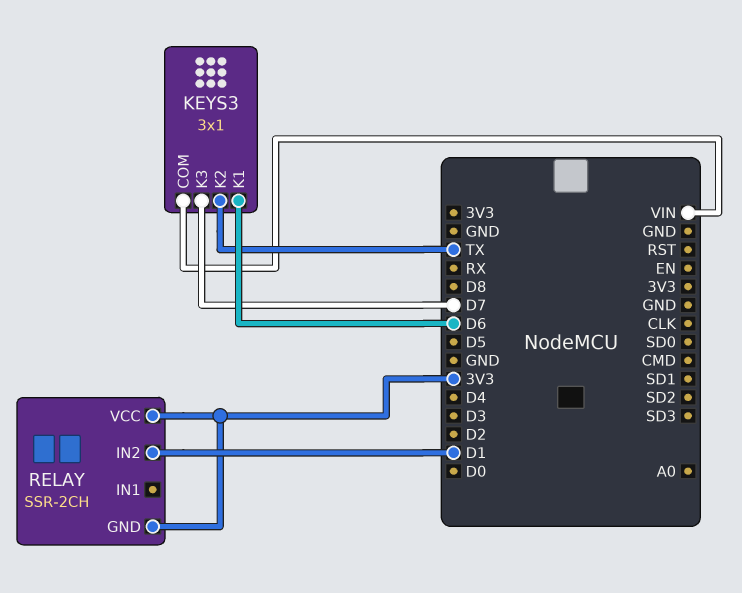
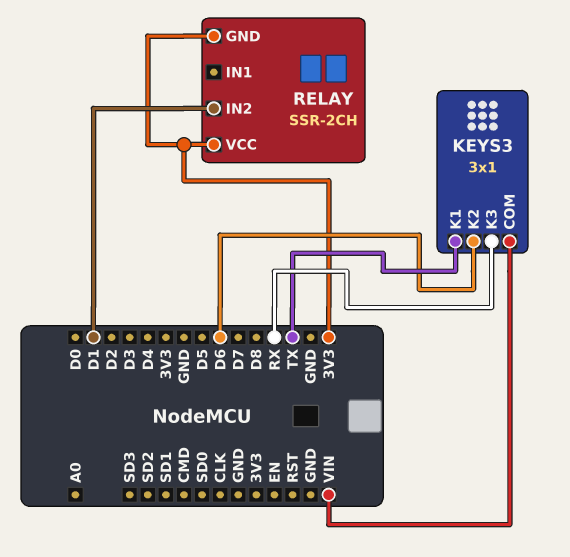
KEYS3 pin K1: D6 -> TX
KEYS3 pin K2: TX -> D6
KEYS3 pin K3: D7 -> RX

